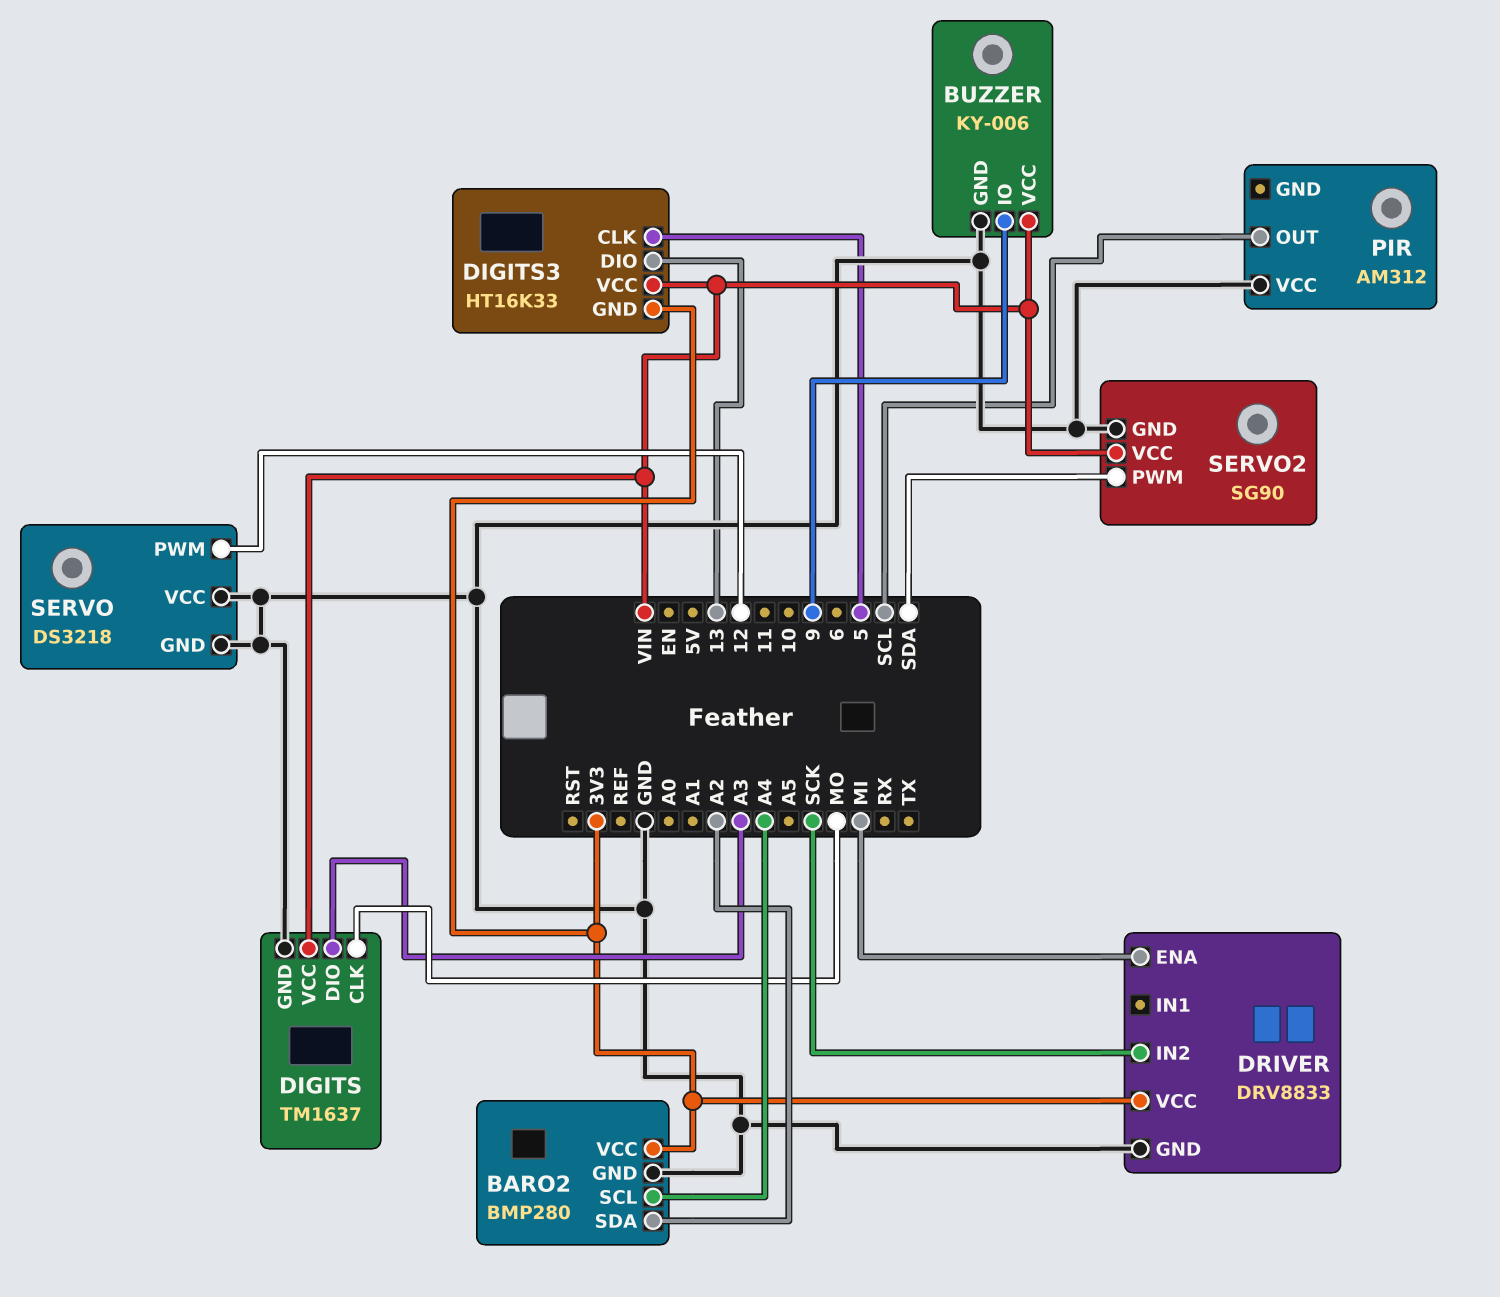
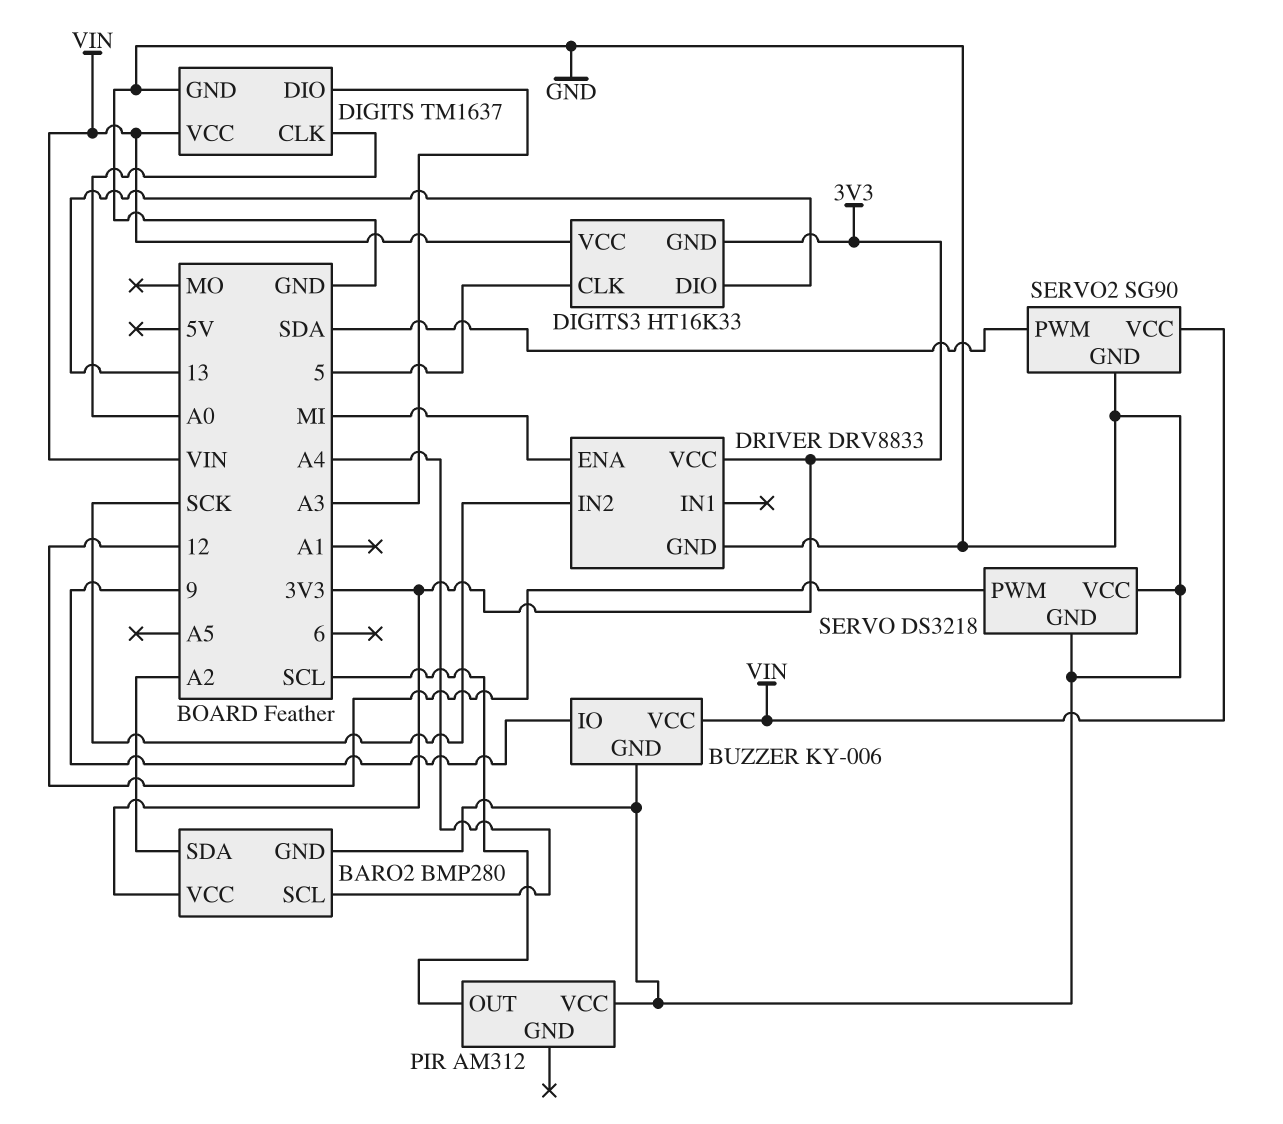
DIGITS pin CLK: MO -> A0

